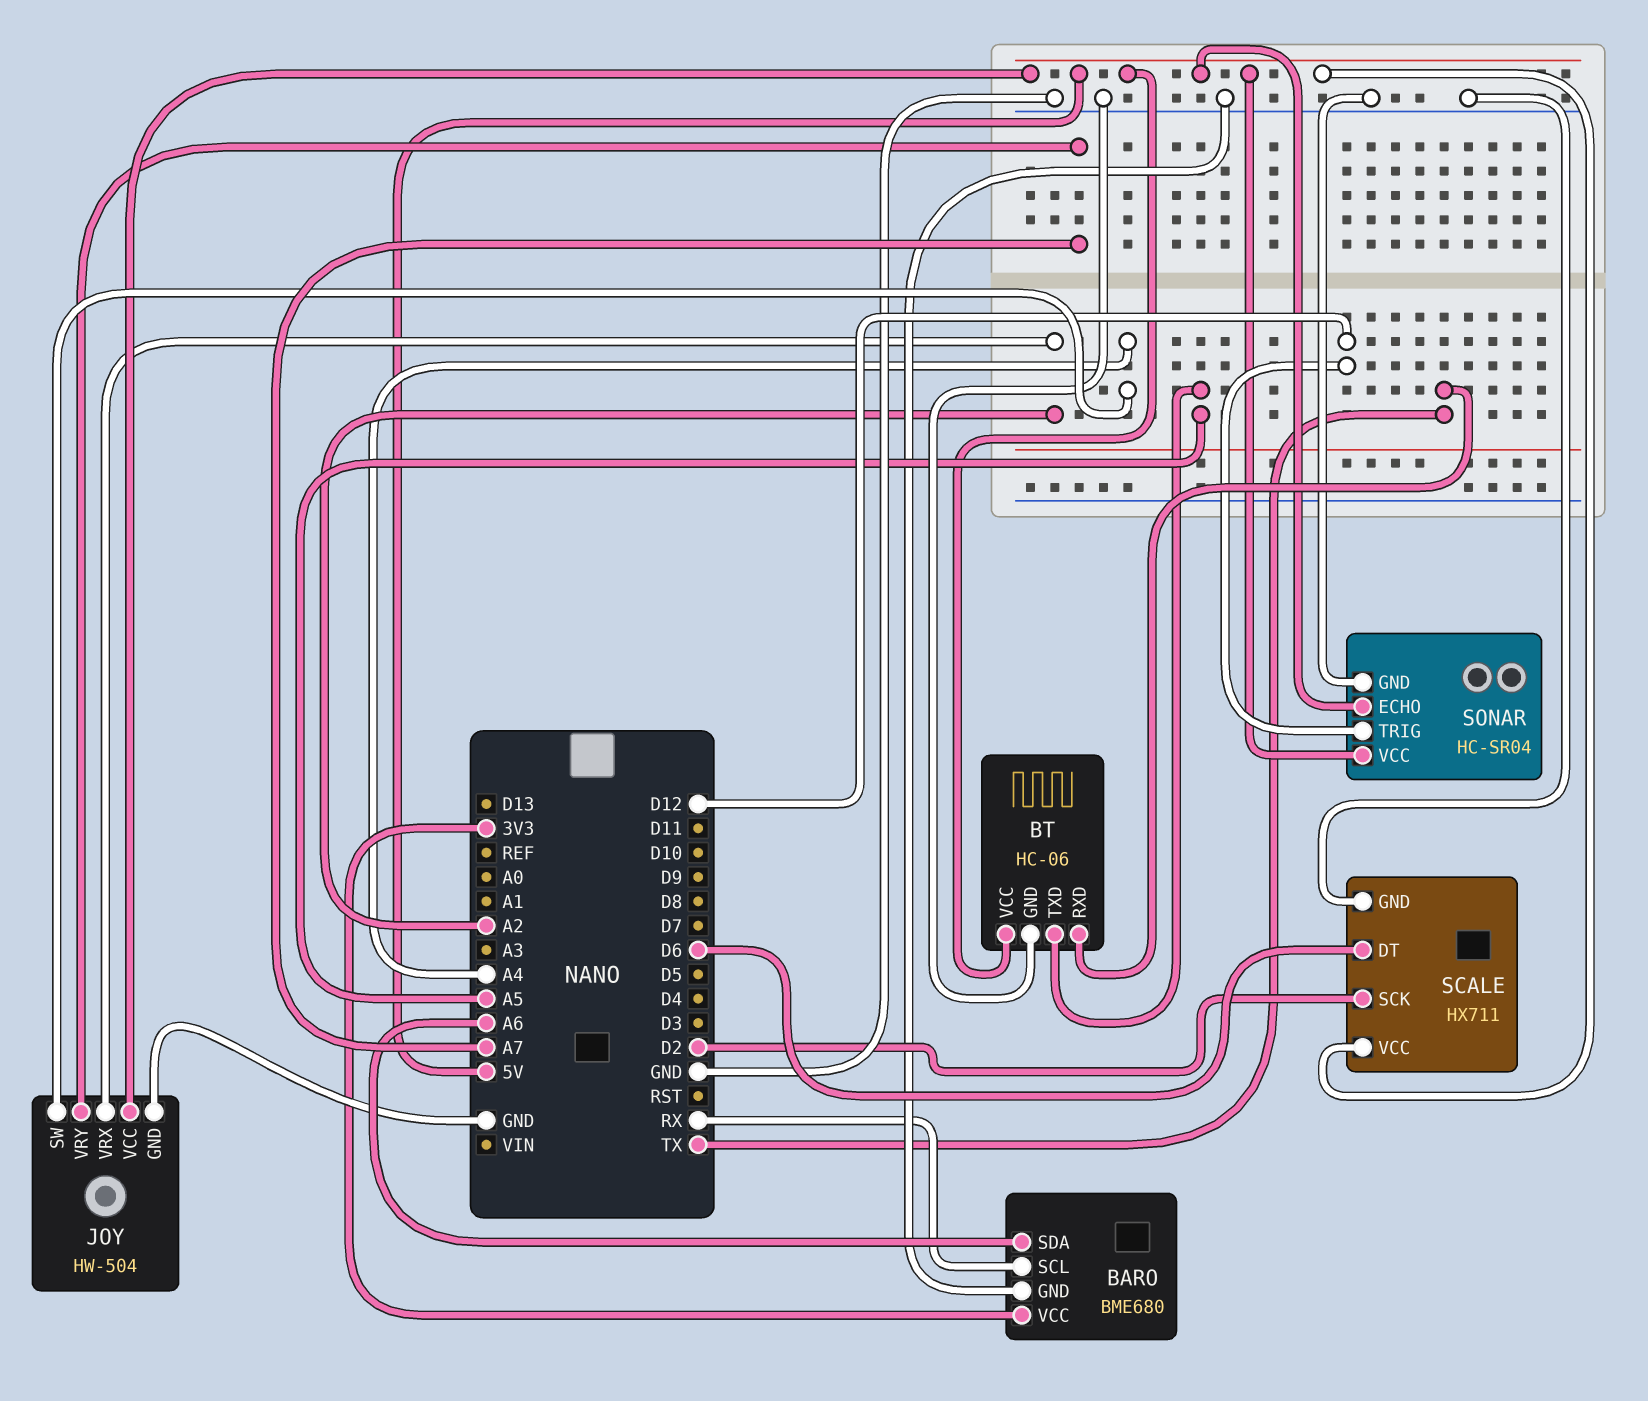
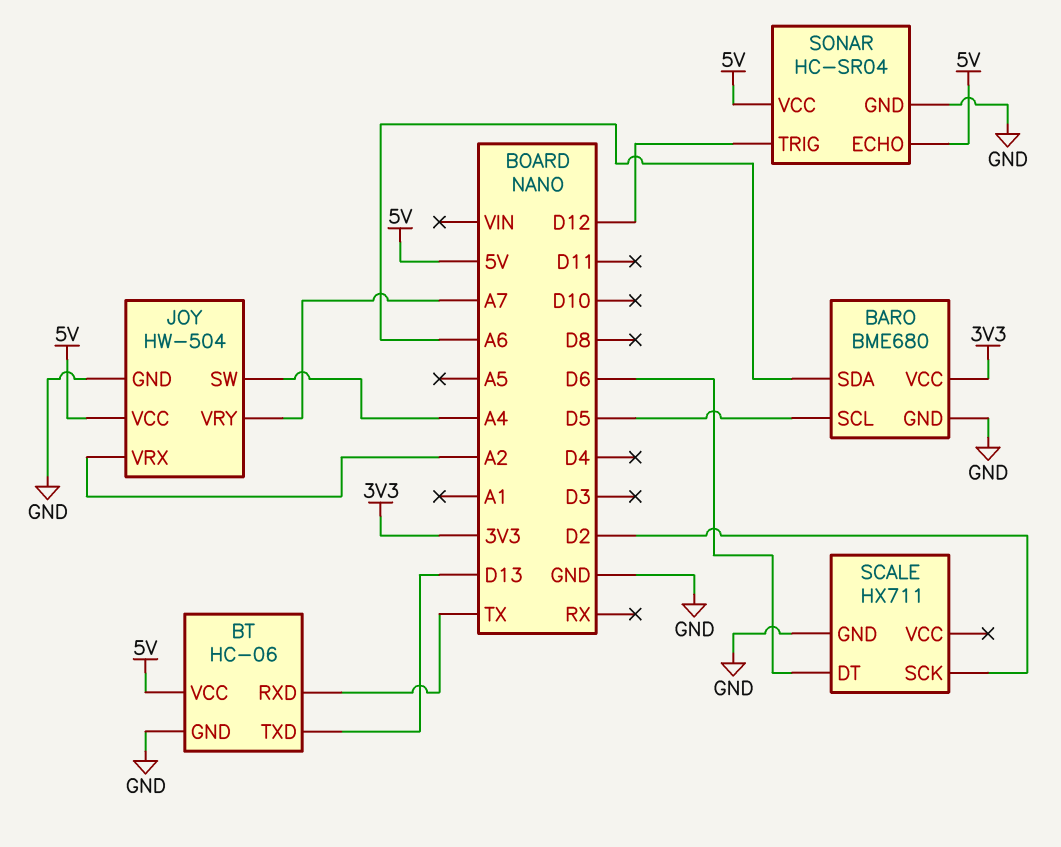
BARO pin SCL: RX -> D5
BT pin TXD: A5 -> D13
SCALE pin VCC: 5V -> none

